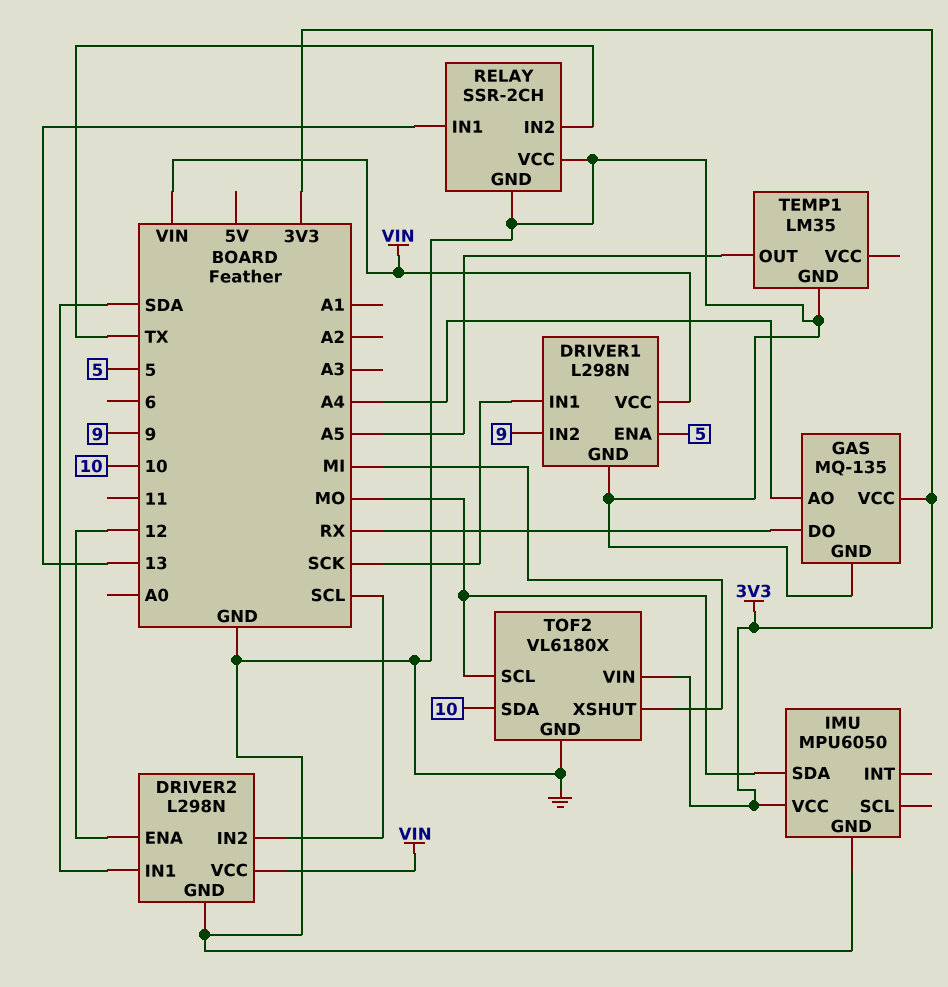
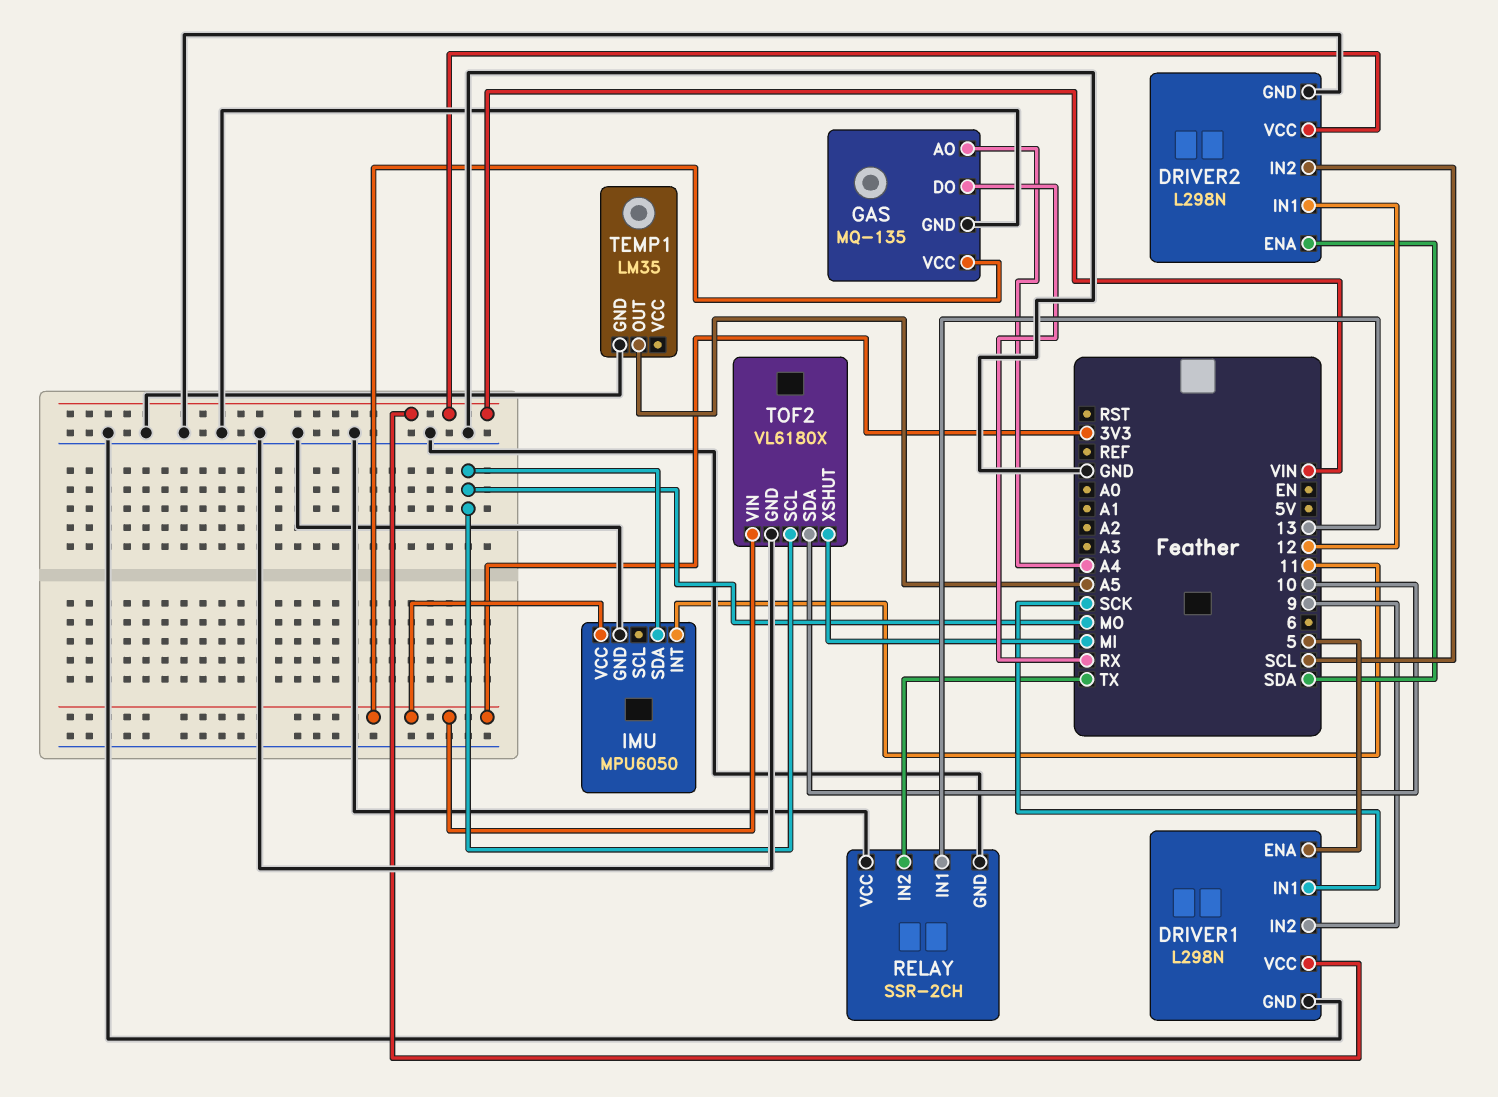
DRIVER2 pin ENA: 12 -> SDA
DRIVER2 pin IN1: SDA -> 12
IMU pin INT: none -> 11

